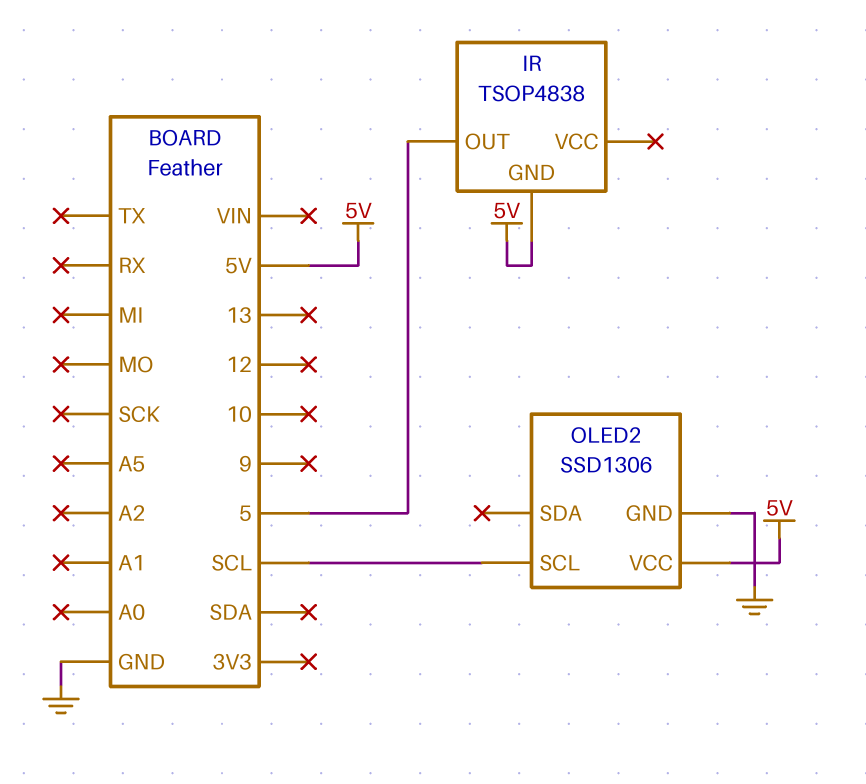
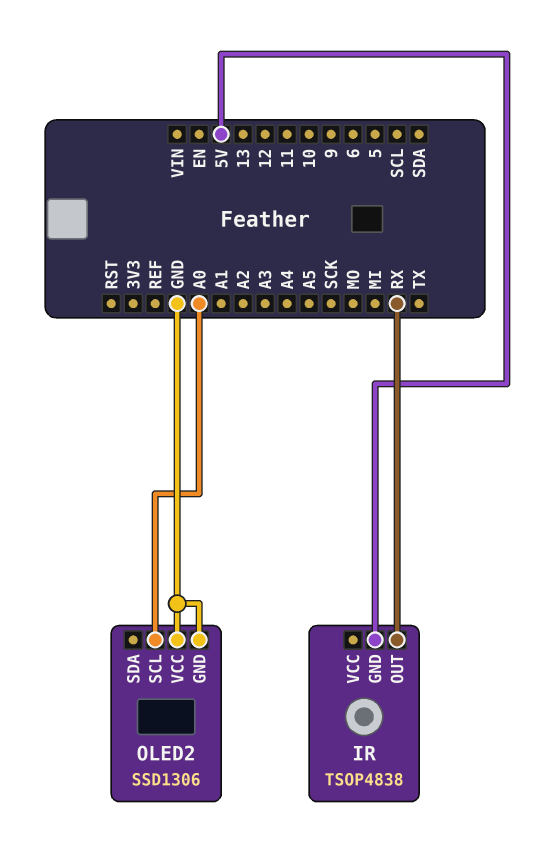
IR pin OUT: 5 -> RX
OLED2 pin SCL: SCL -> A0
OLED2 pin VCC: 5V -> GND

